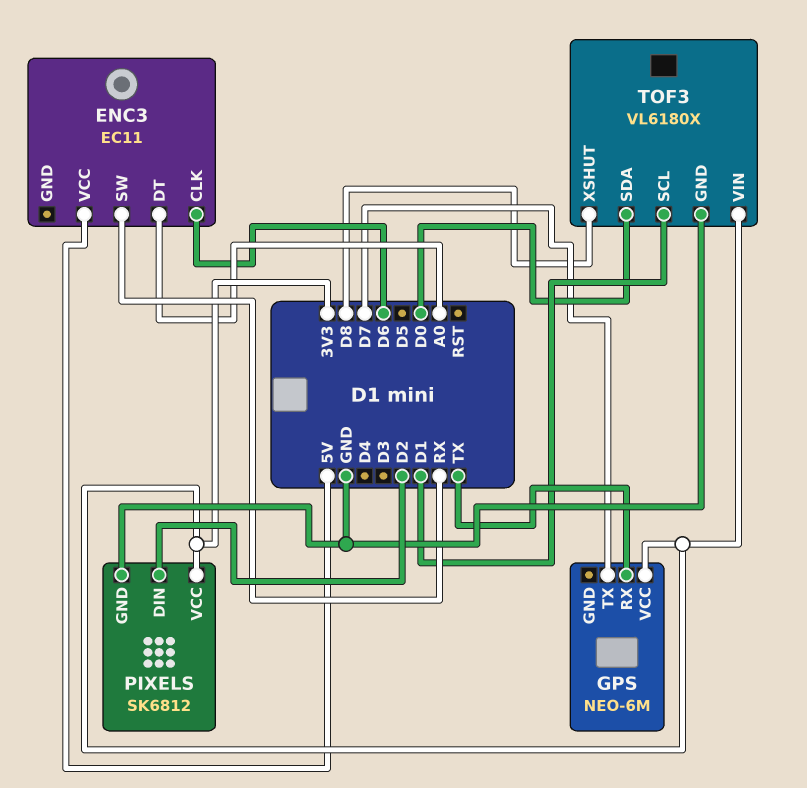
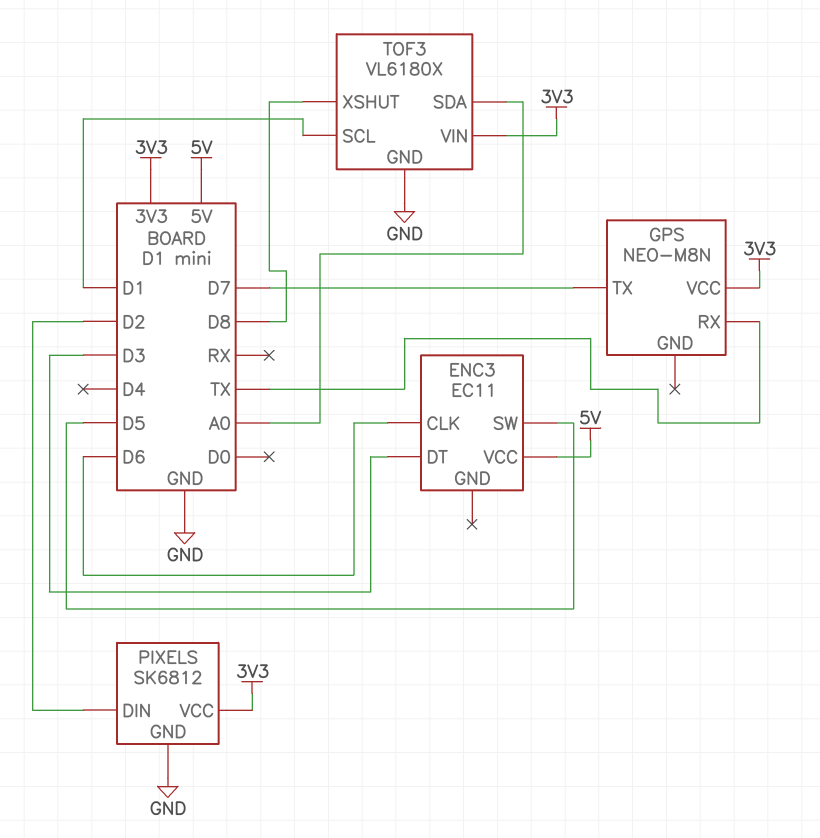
ENC3 pin DT: A0 -> D3
ENC3 pin SW: RX -> D5
GPS: NEO-6M -> NEO-M8N
TOF3 pin SDA: D0 -> A0

